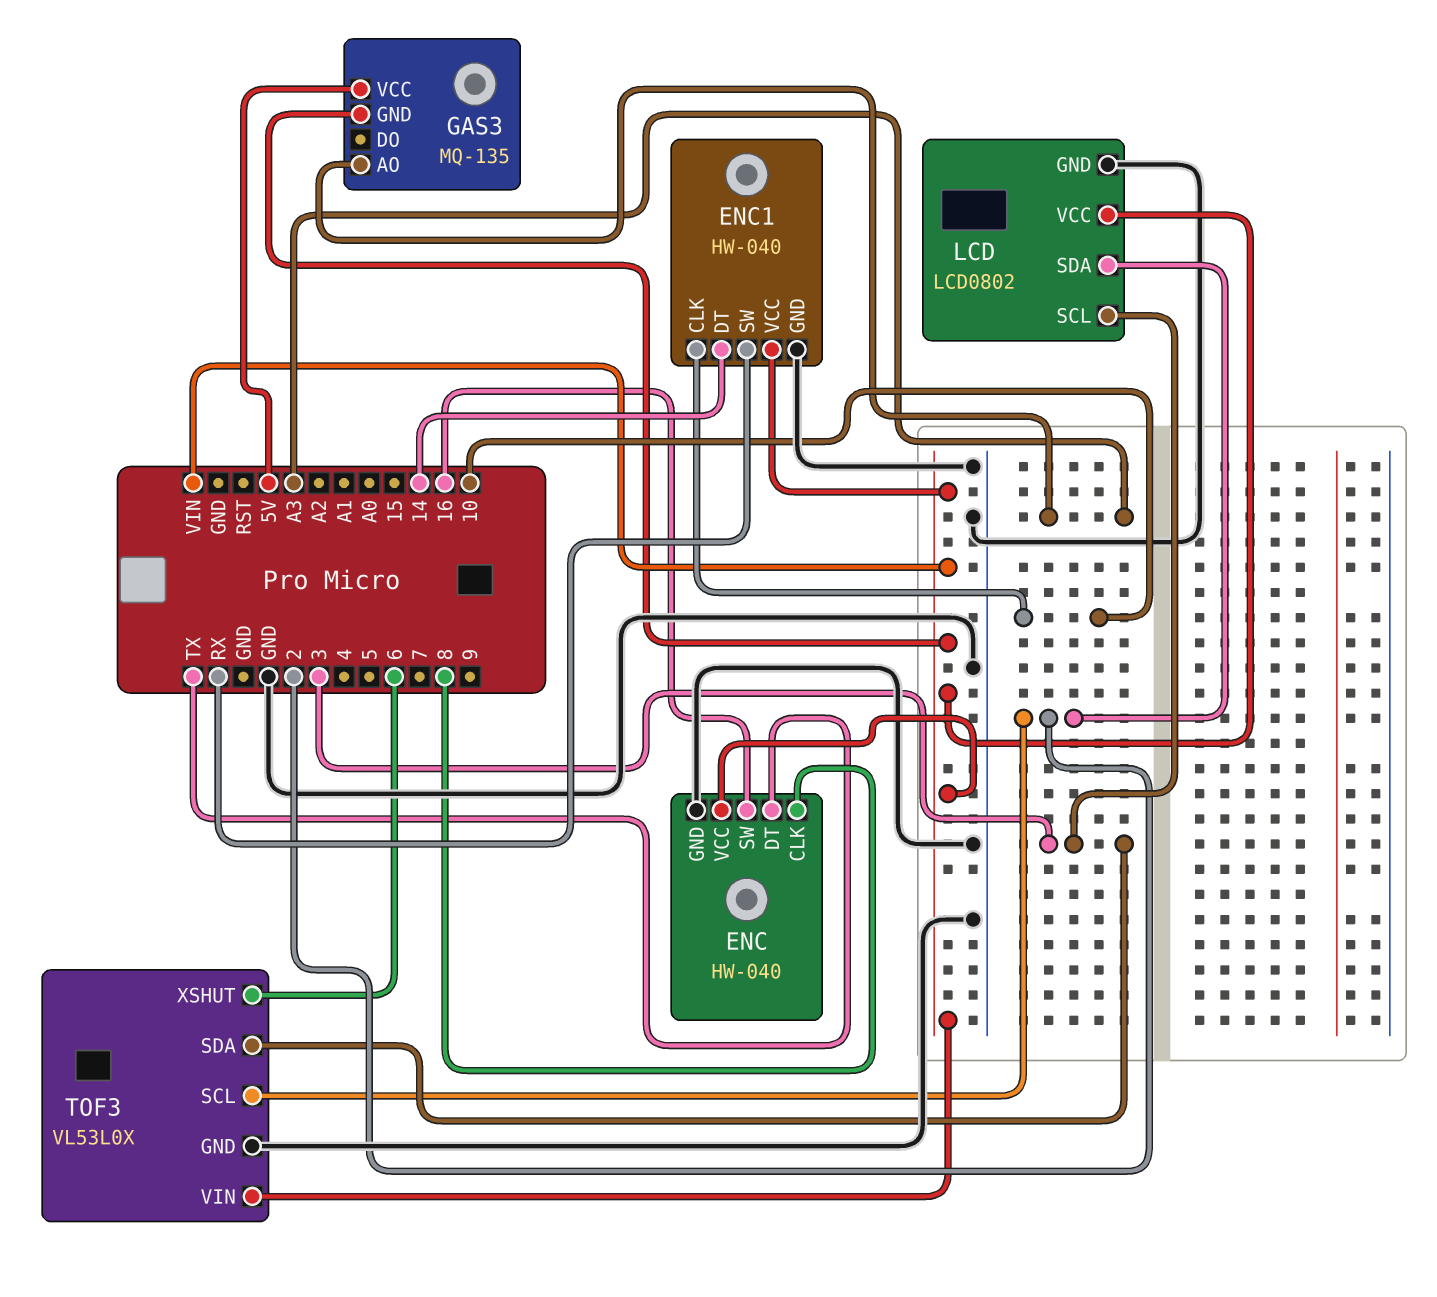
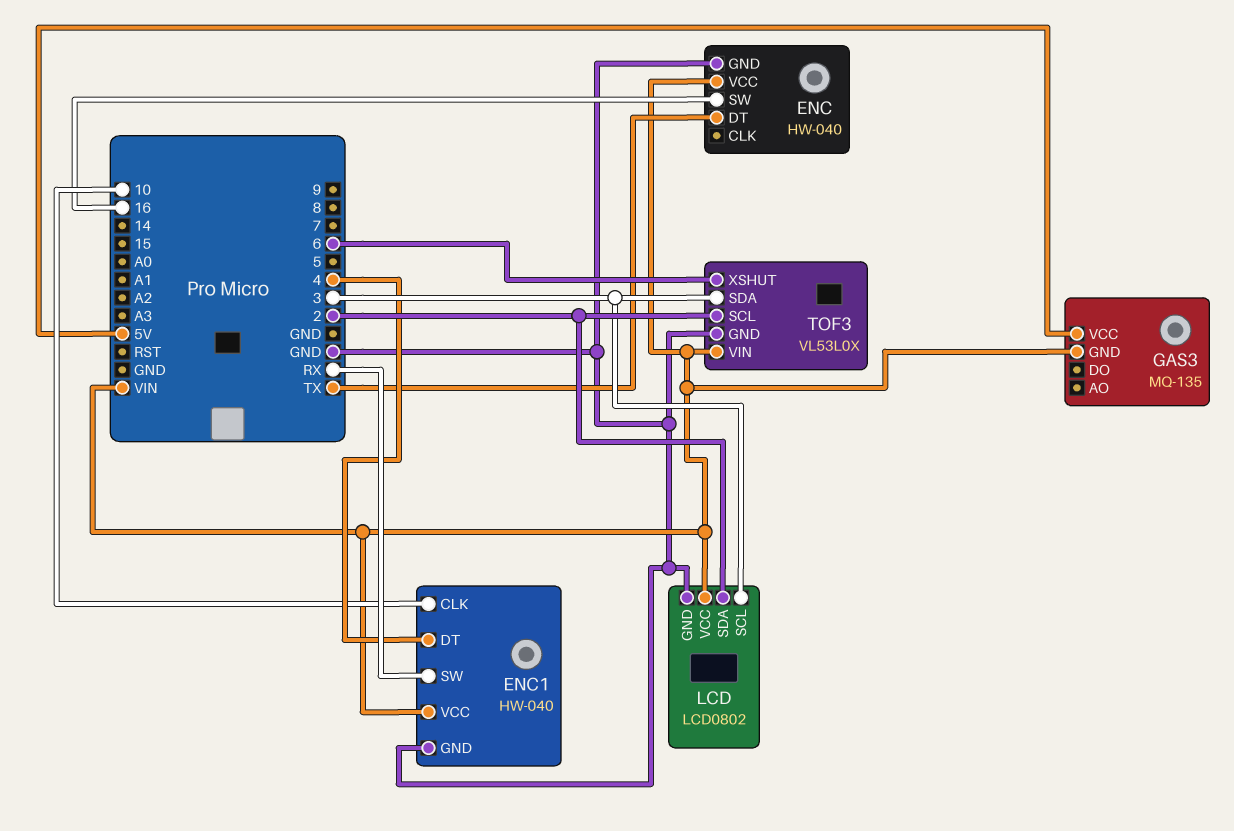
ENC pin CLK: 8 -> none
ENC1 pin DT: 14 -> 4
GAS3 pin AO: A3 -> none

